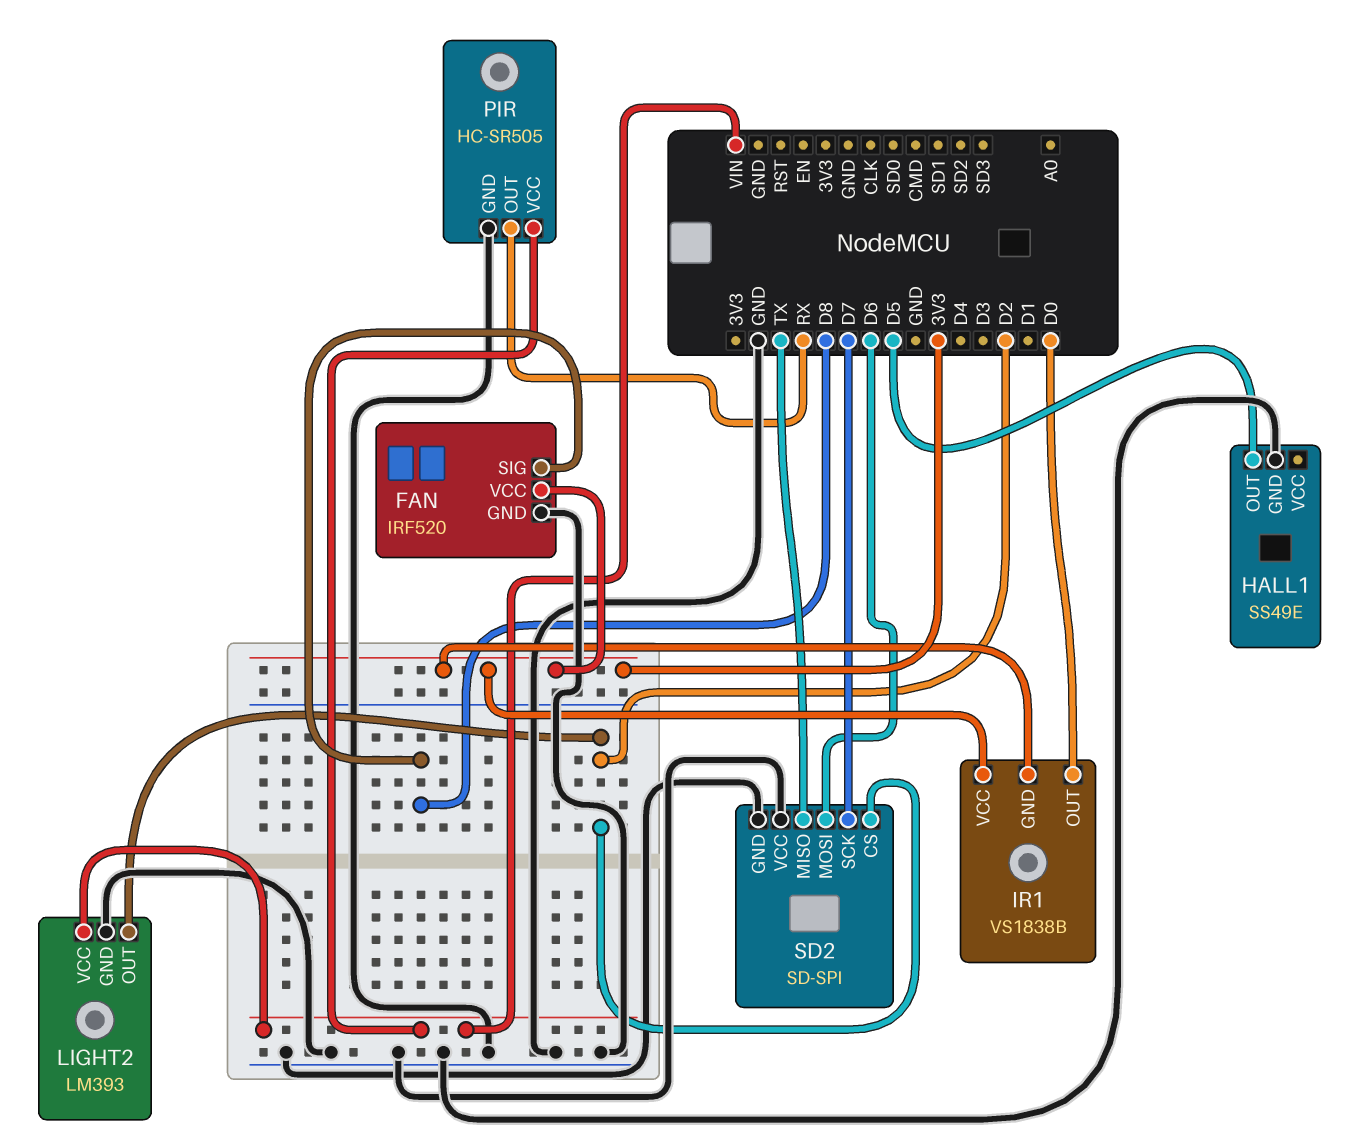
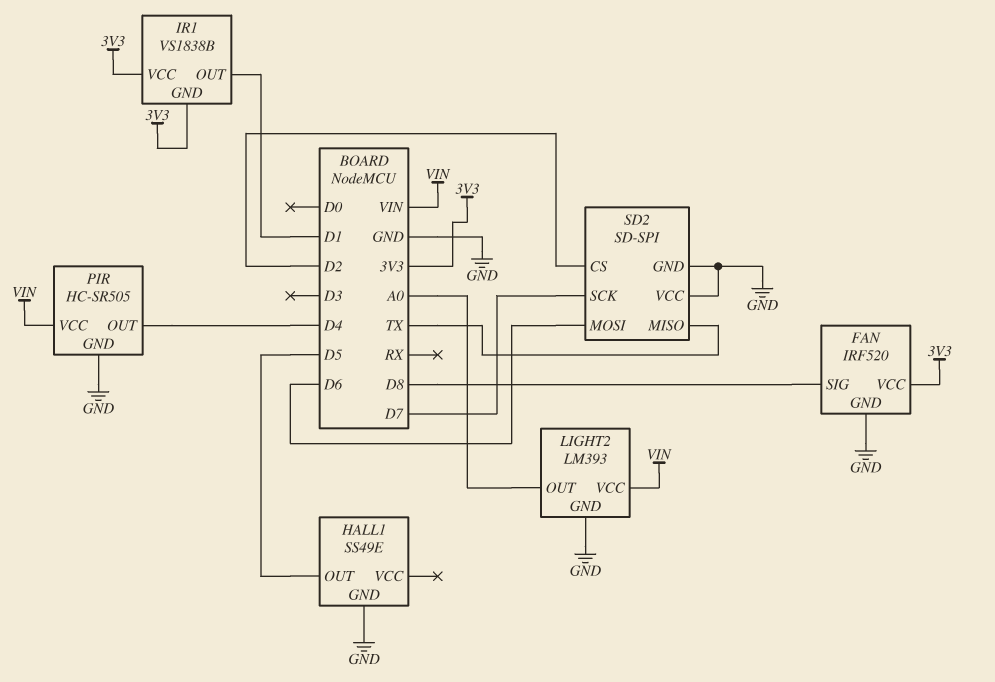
IR1 pin OUT: D0 -> D1
LIGHT2 pin OUT: D2 -> A0
PIR pin OUT: RX -> D4

